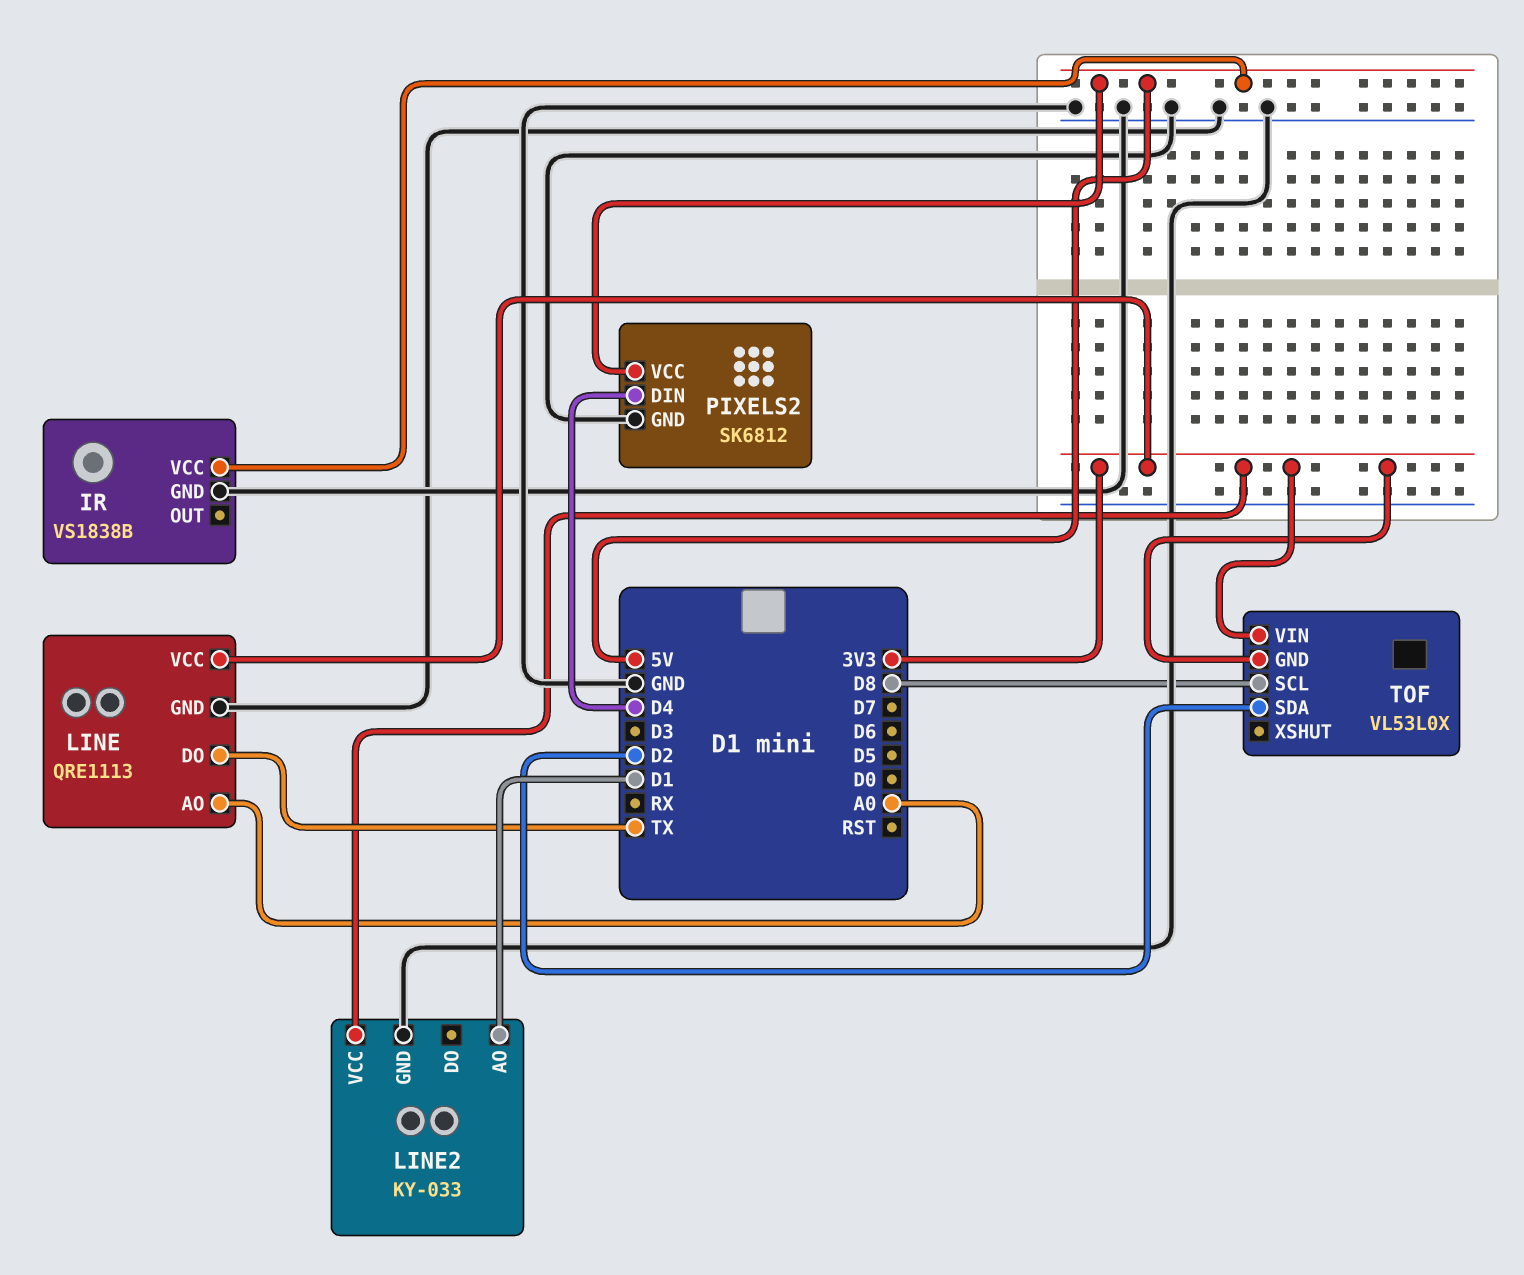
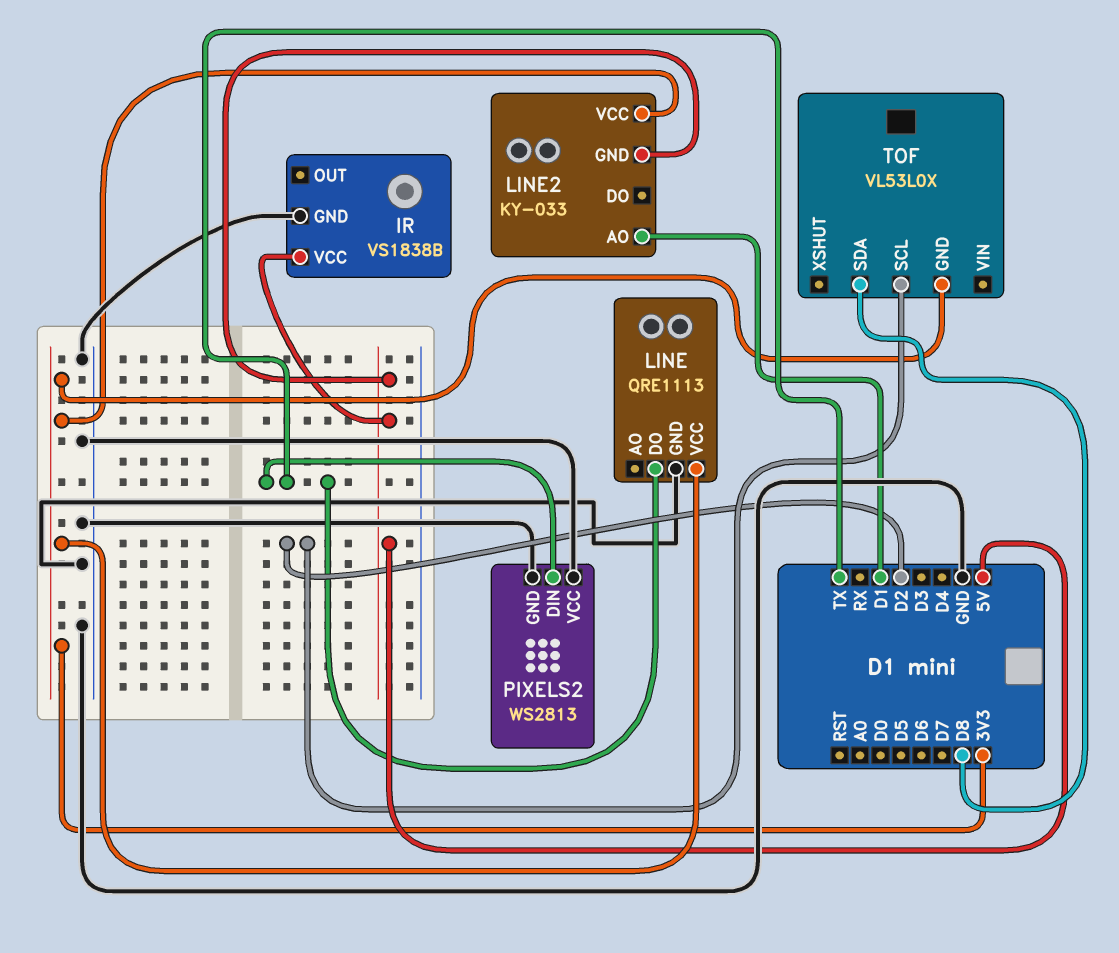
LINE pin AO: A0 -> none
LINE2 pin GND: GND -> 5V
PIXELS2: SK6812 -> WS2813
PIXELS2 pin DIN: D4 -> TX
PIXELS2 pin VCC: 5V -> GND
TOF pin SCL: D8 -> D2
TOF pin SDA: D2 -> D8
TOF pin VIN: 3V3 -> none

